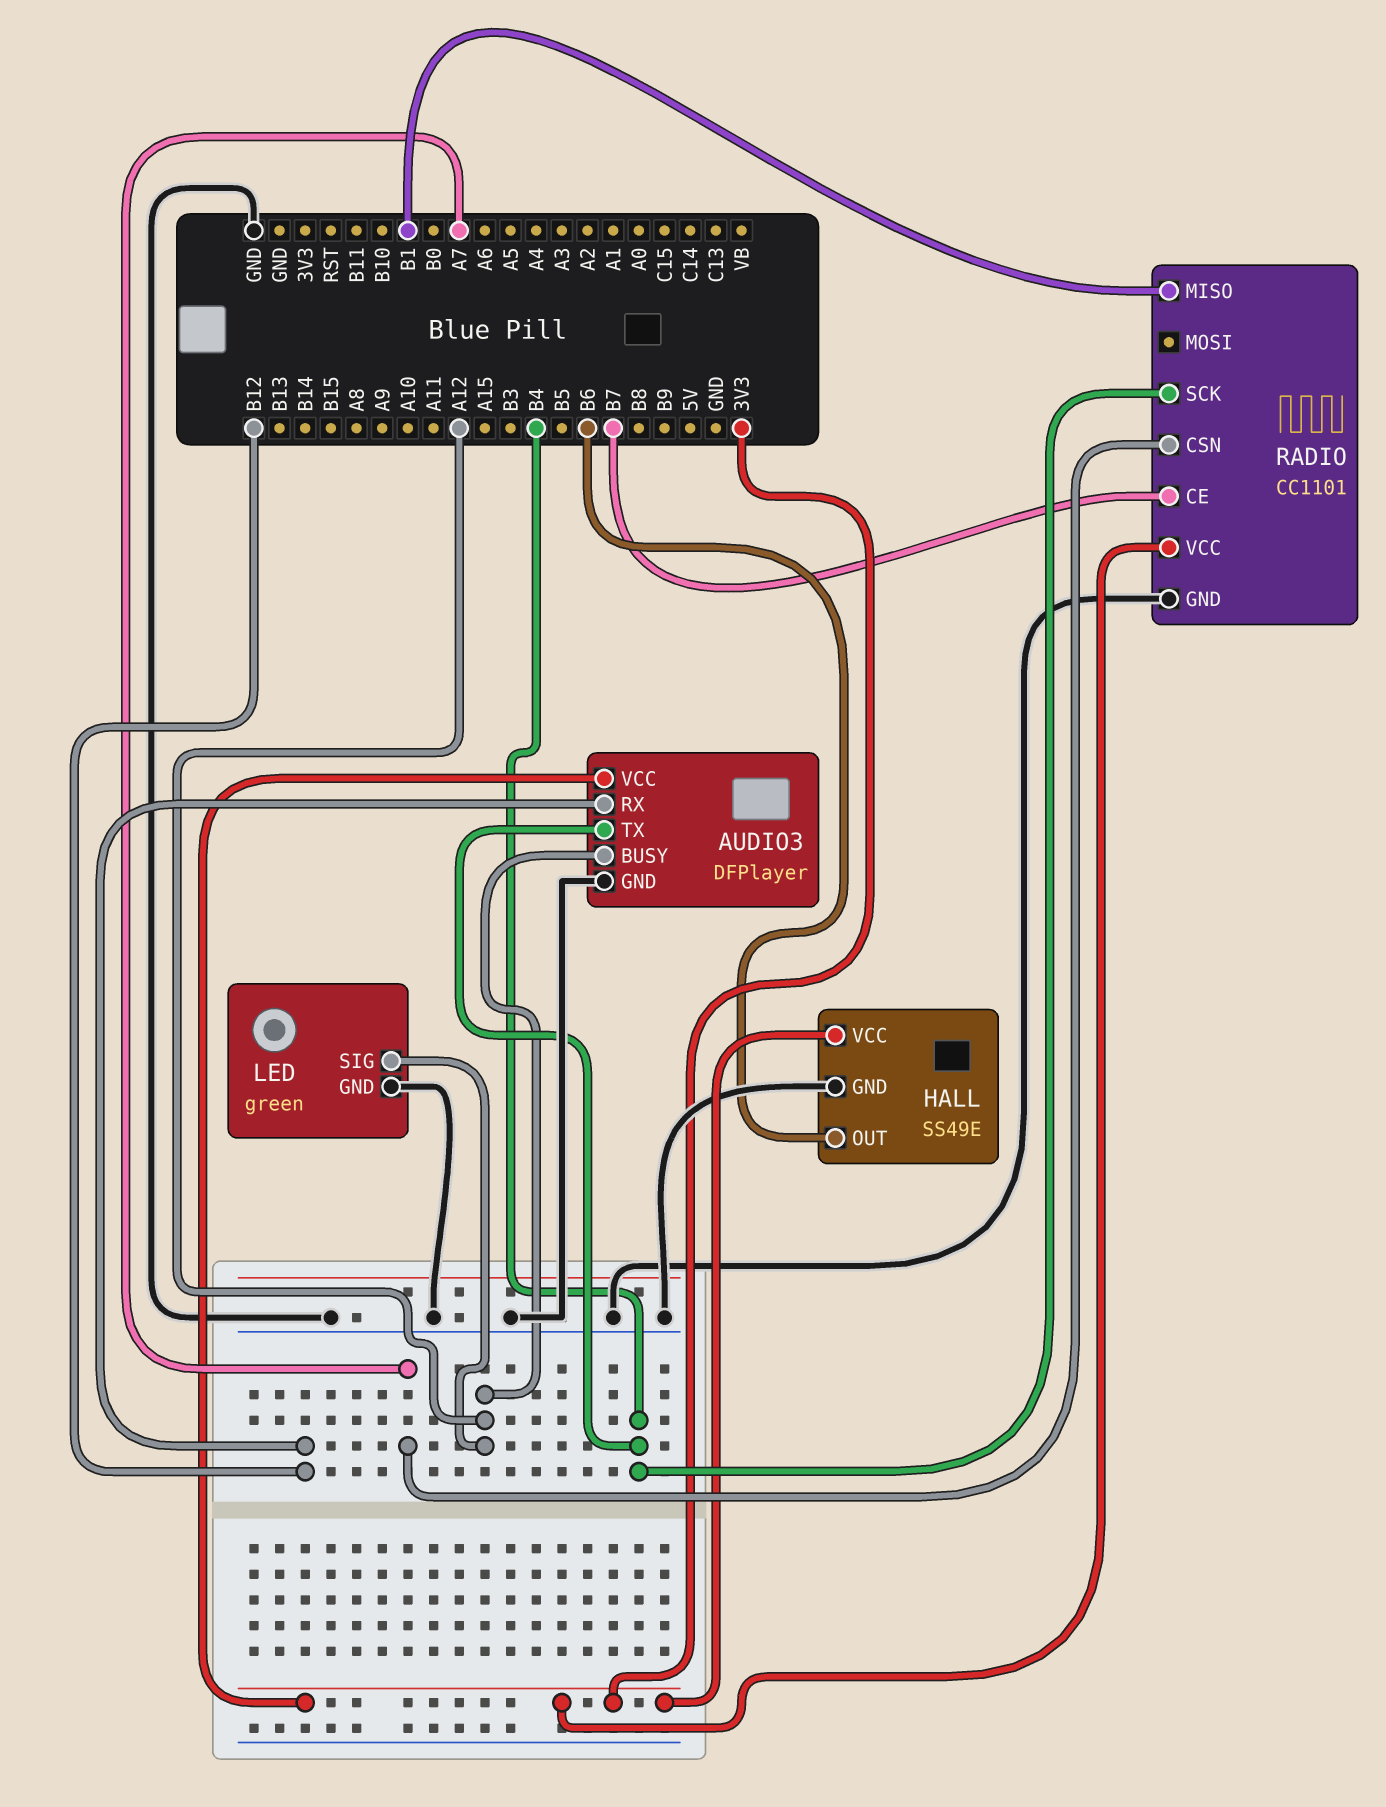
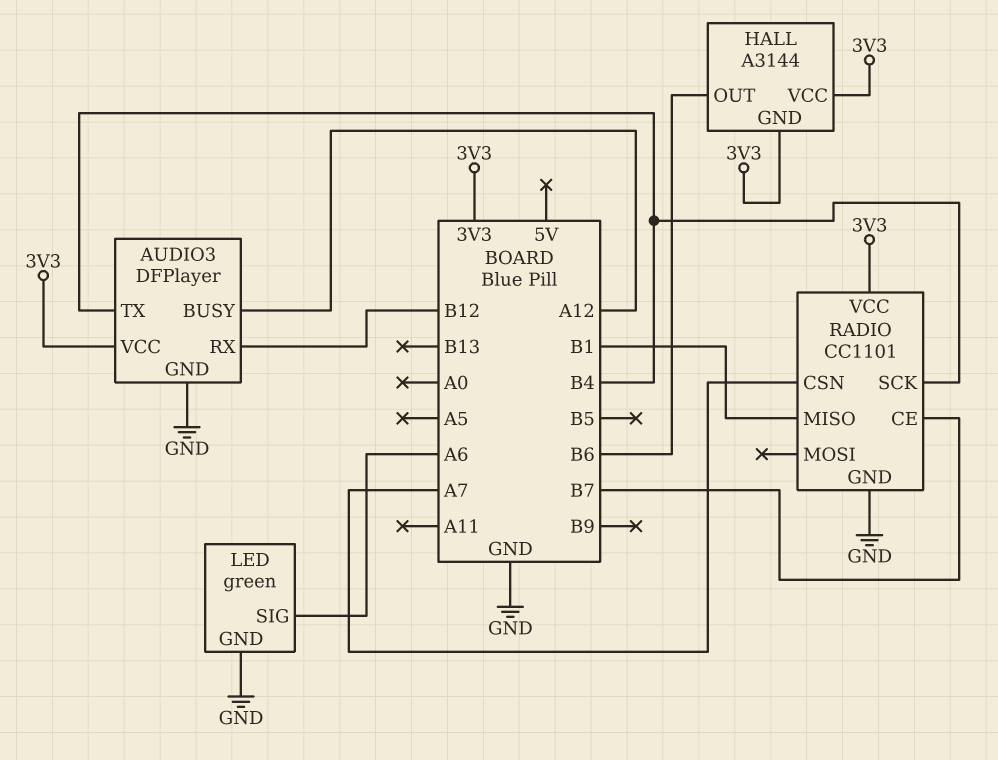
HALL: SS49E -> A3144
HALL pin GND: GND -> 3V3
LED pin SIG: A12 -> A6

